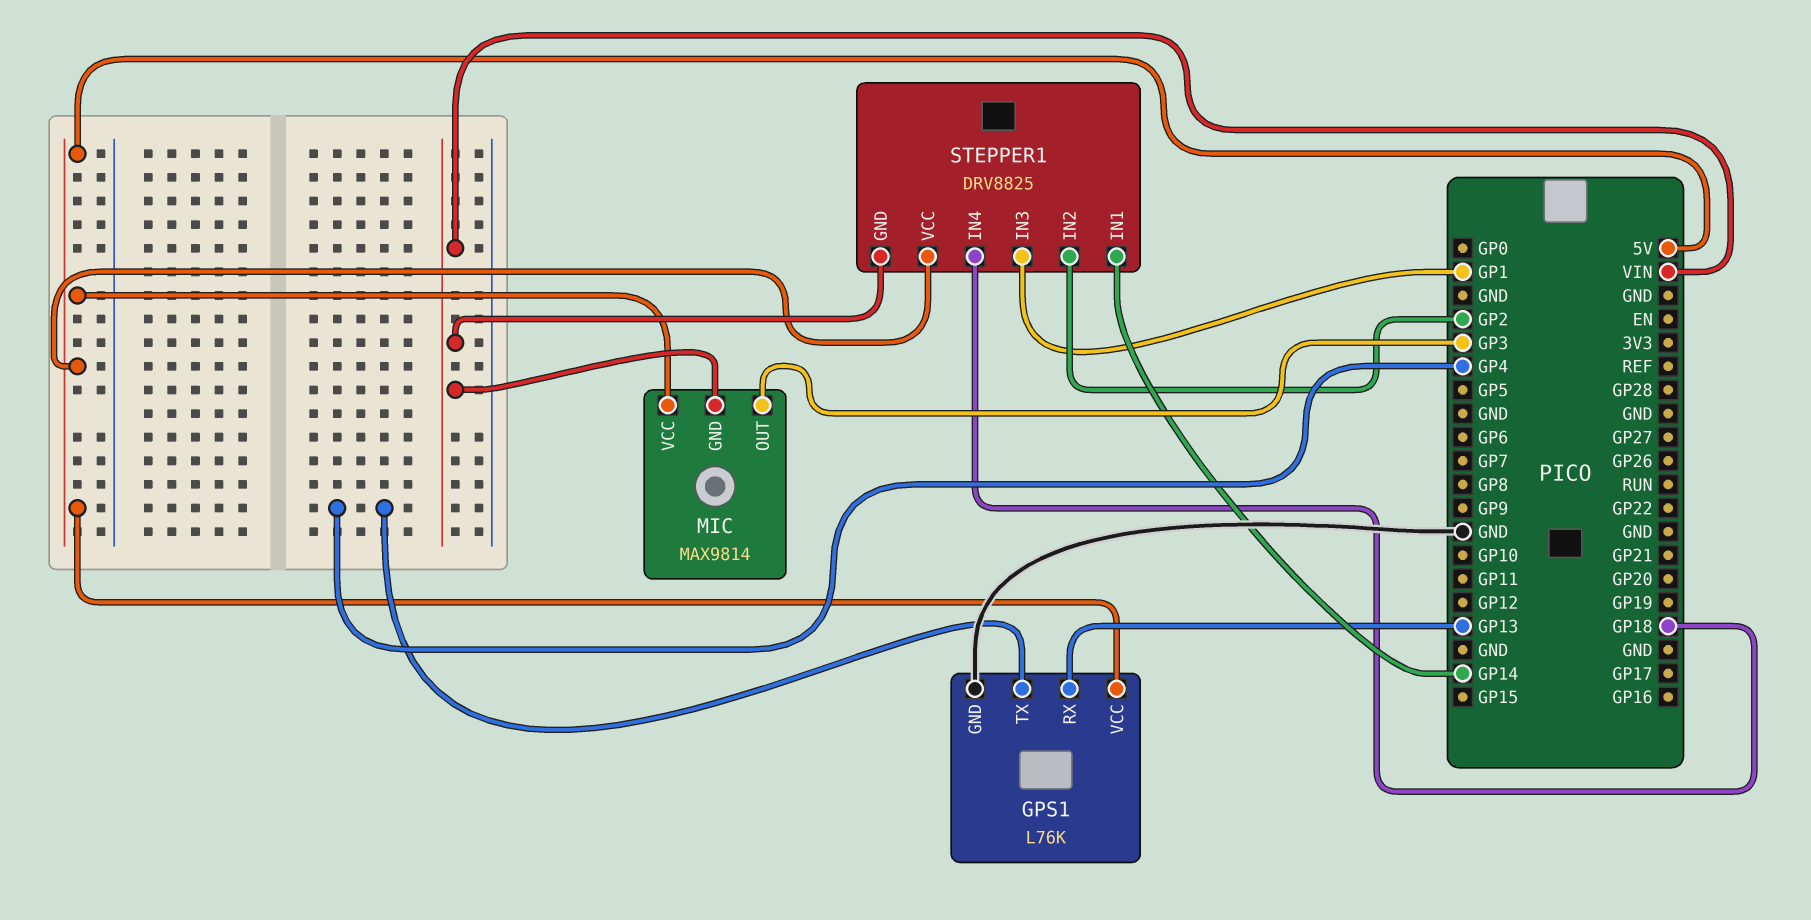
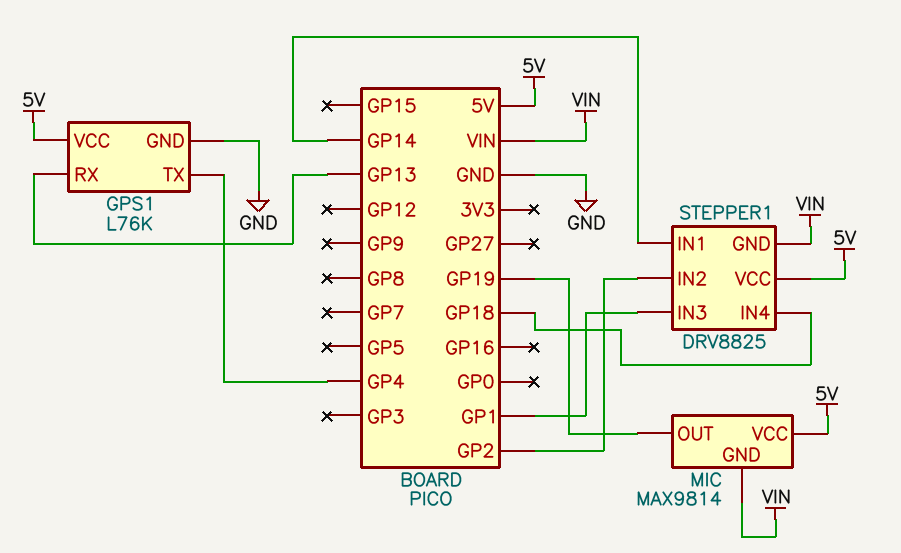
MIC pin OUT: GP3 -> GP19

